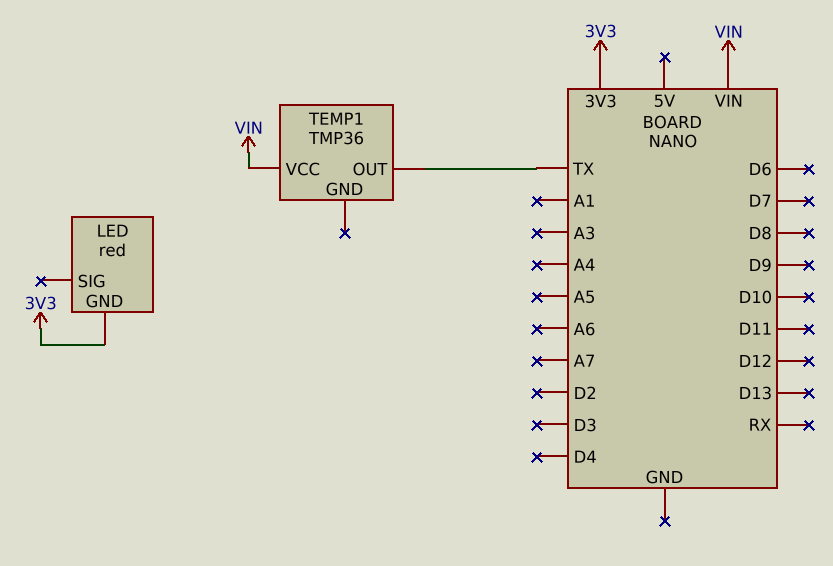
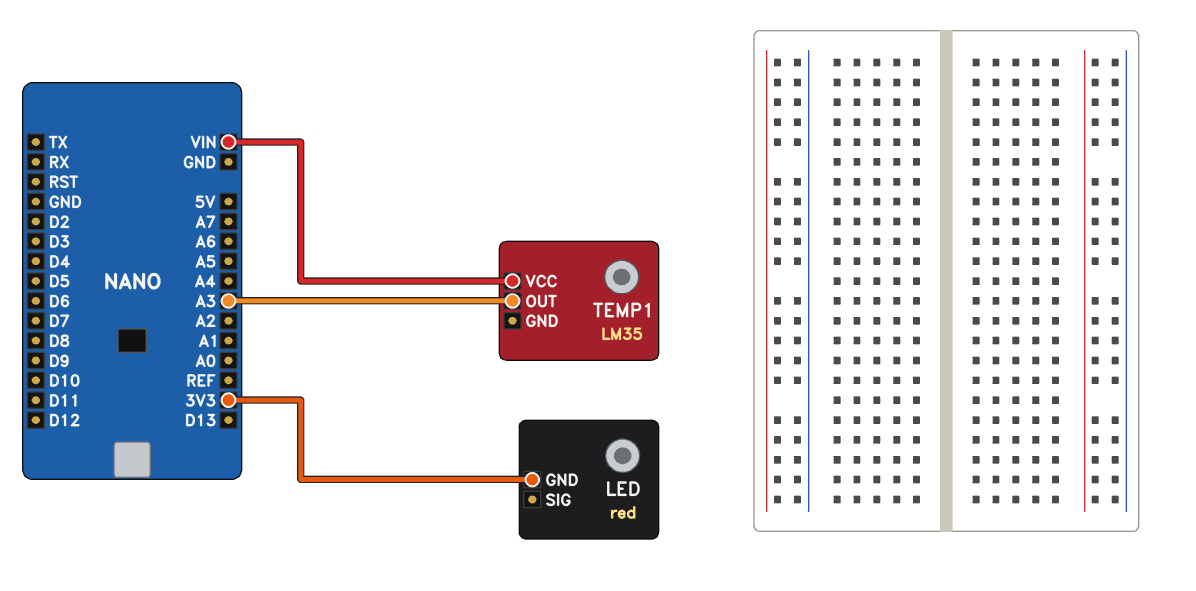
TEMP1: TMP36 -> LM35
TEMP1 pin OUT: TX -> A3

